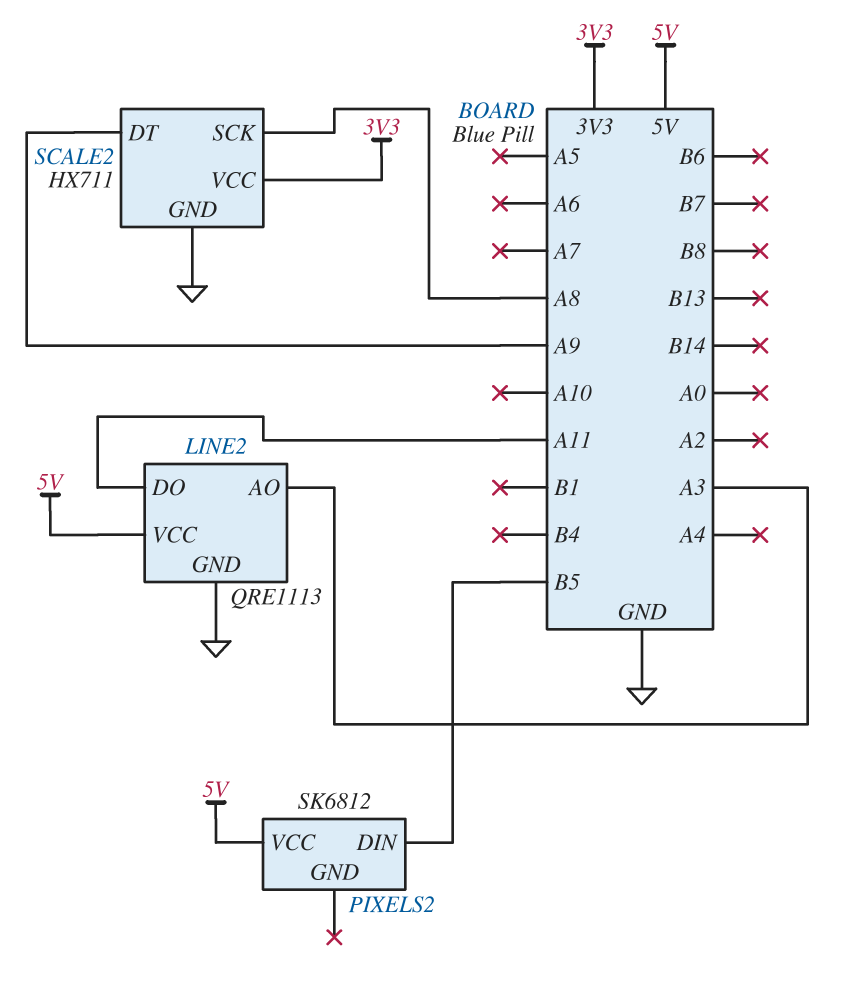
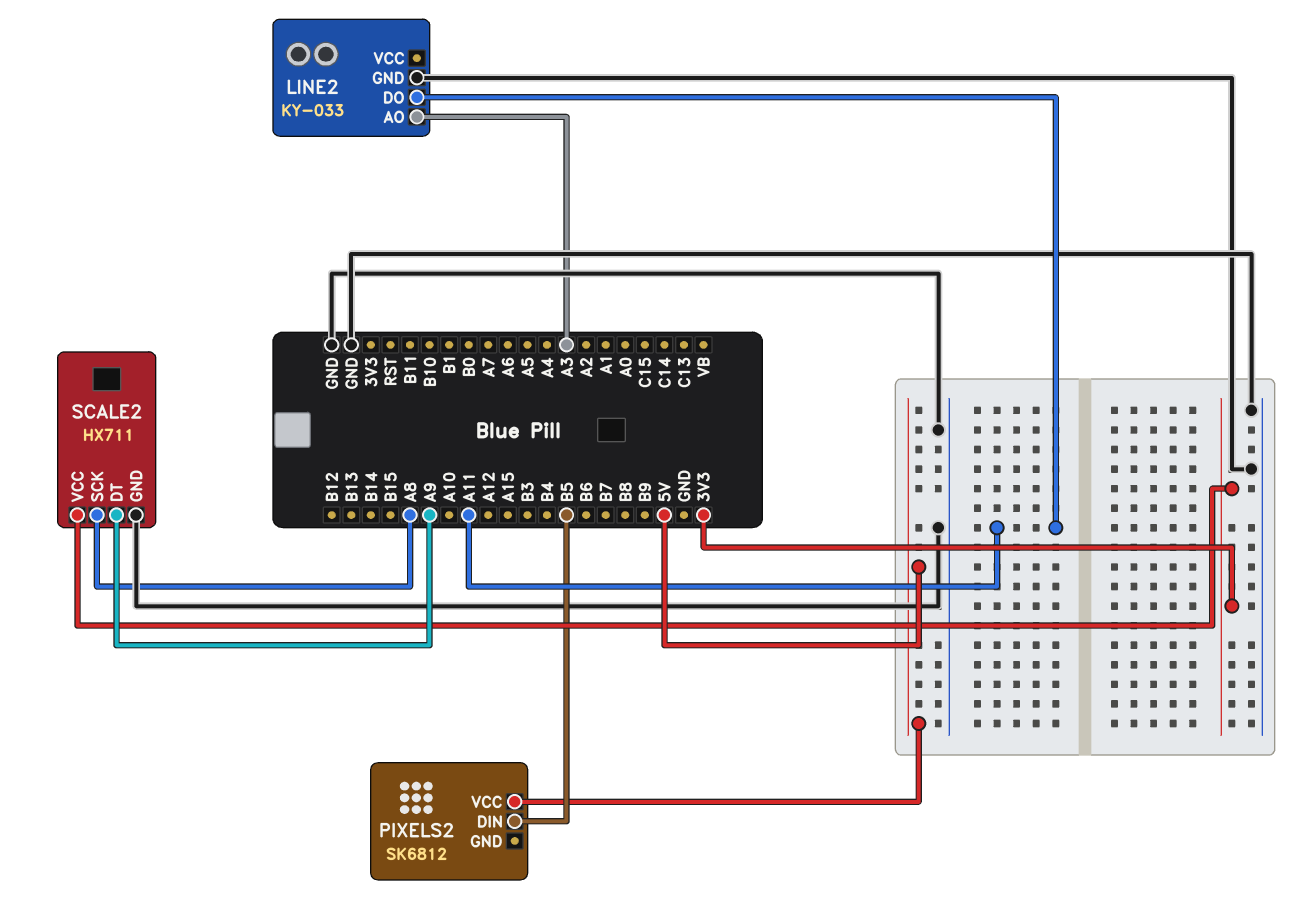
LINE2: QRE1113 -> KY-033
LINE2 pin VCC: 5V -> none

